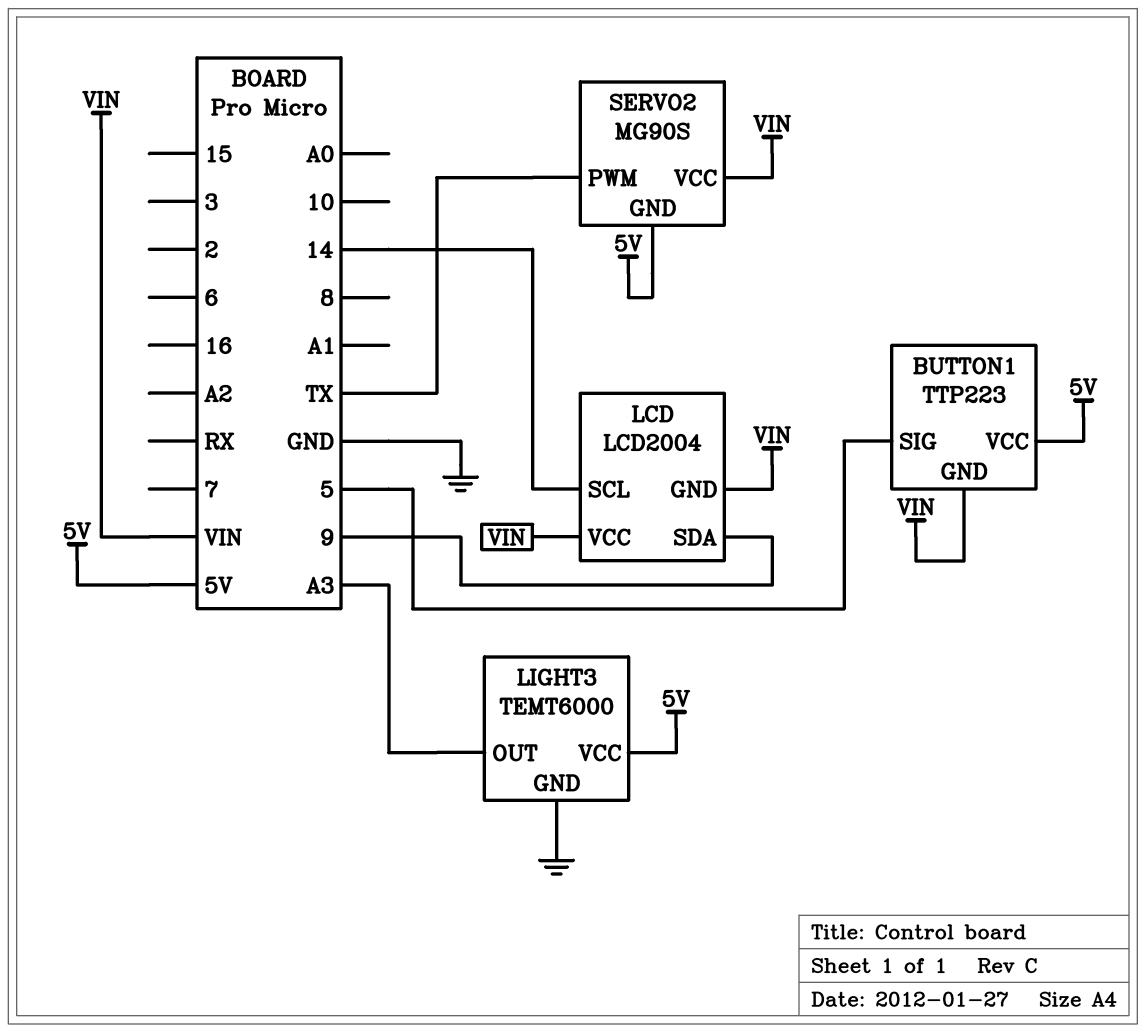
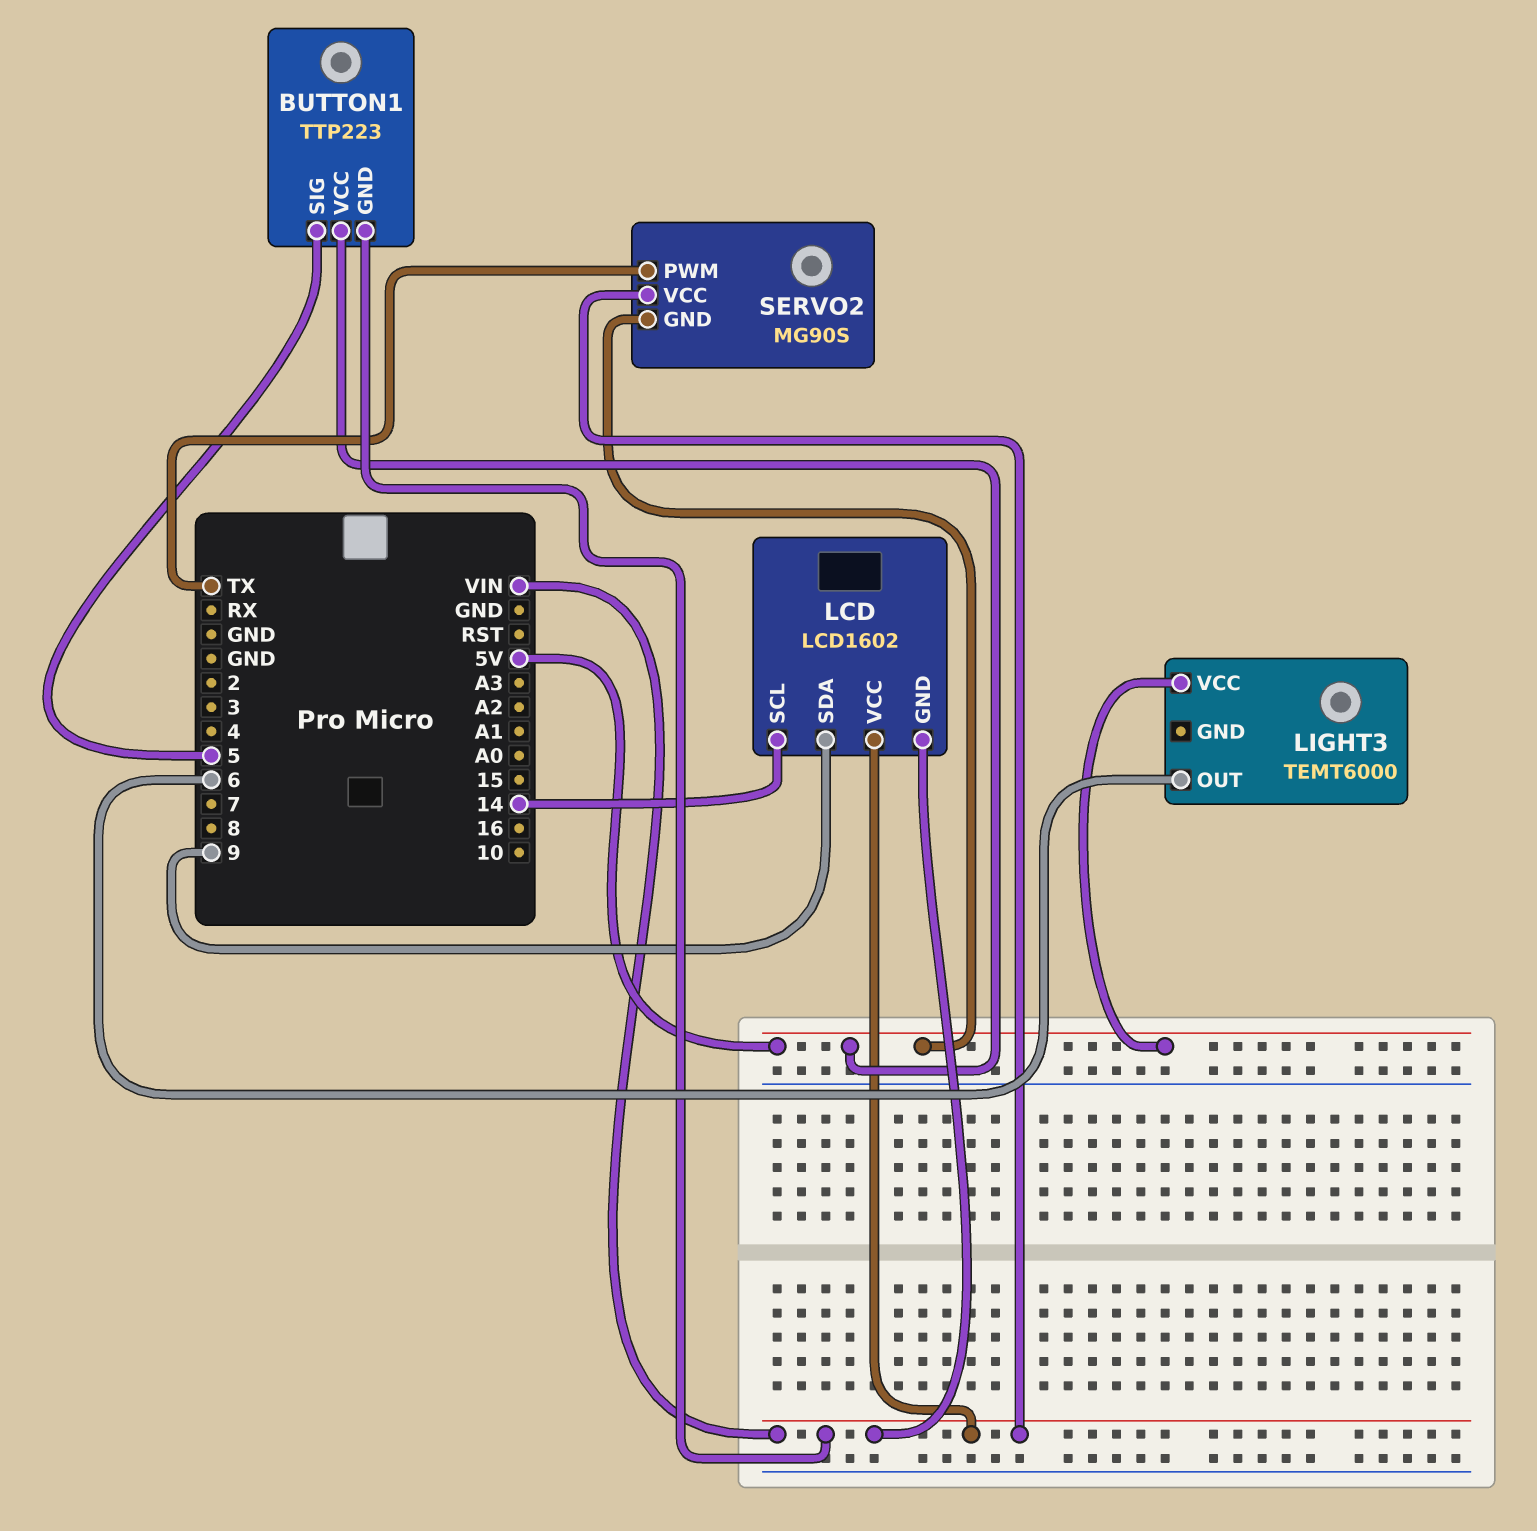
LCD: LCD2004 -> LCD1602
LIGHT3 pin GND: GND -> none
LIGHT3 pin OUT: A3 -> 6

